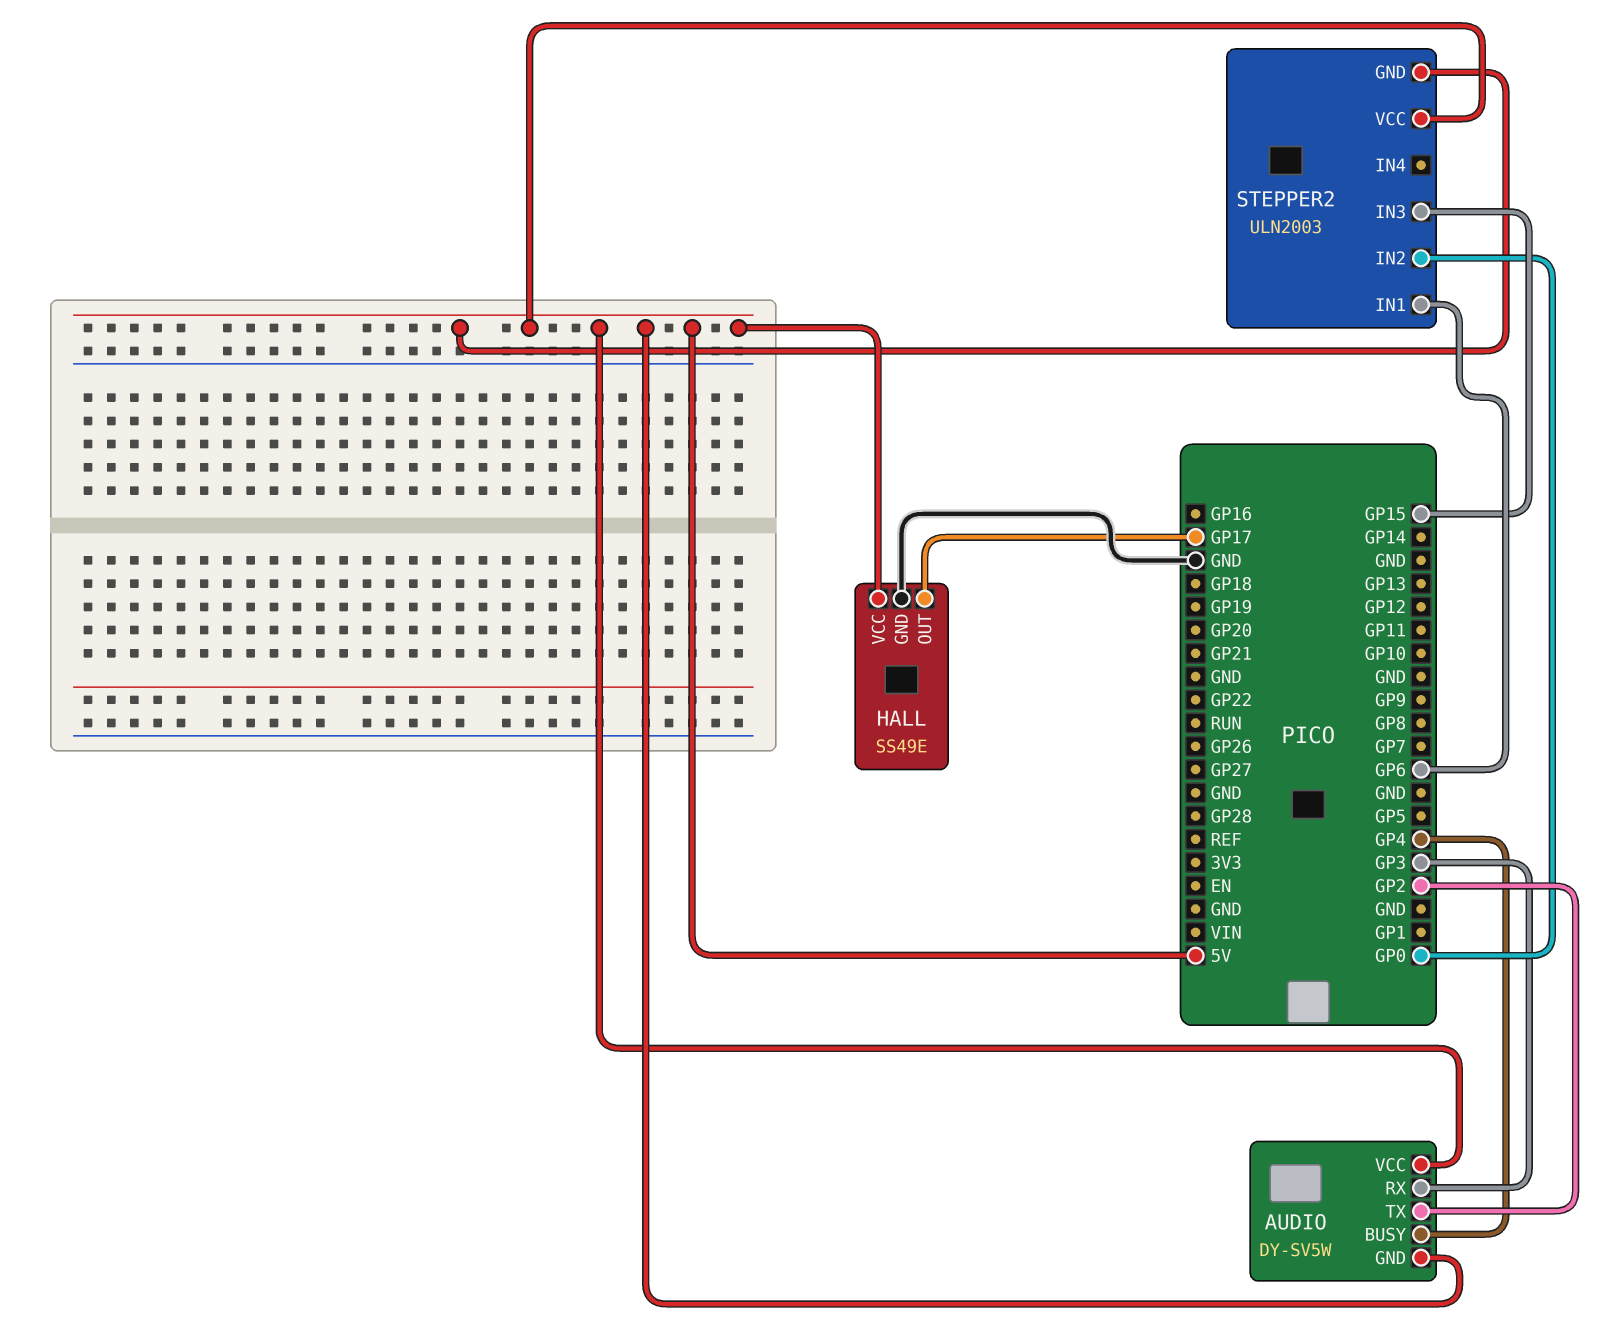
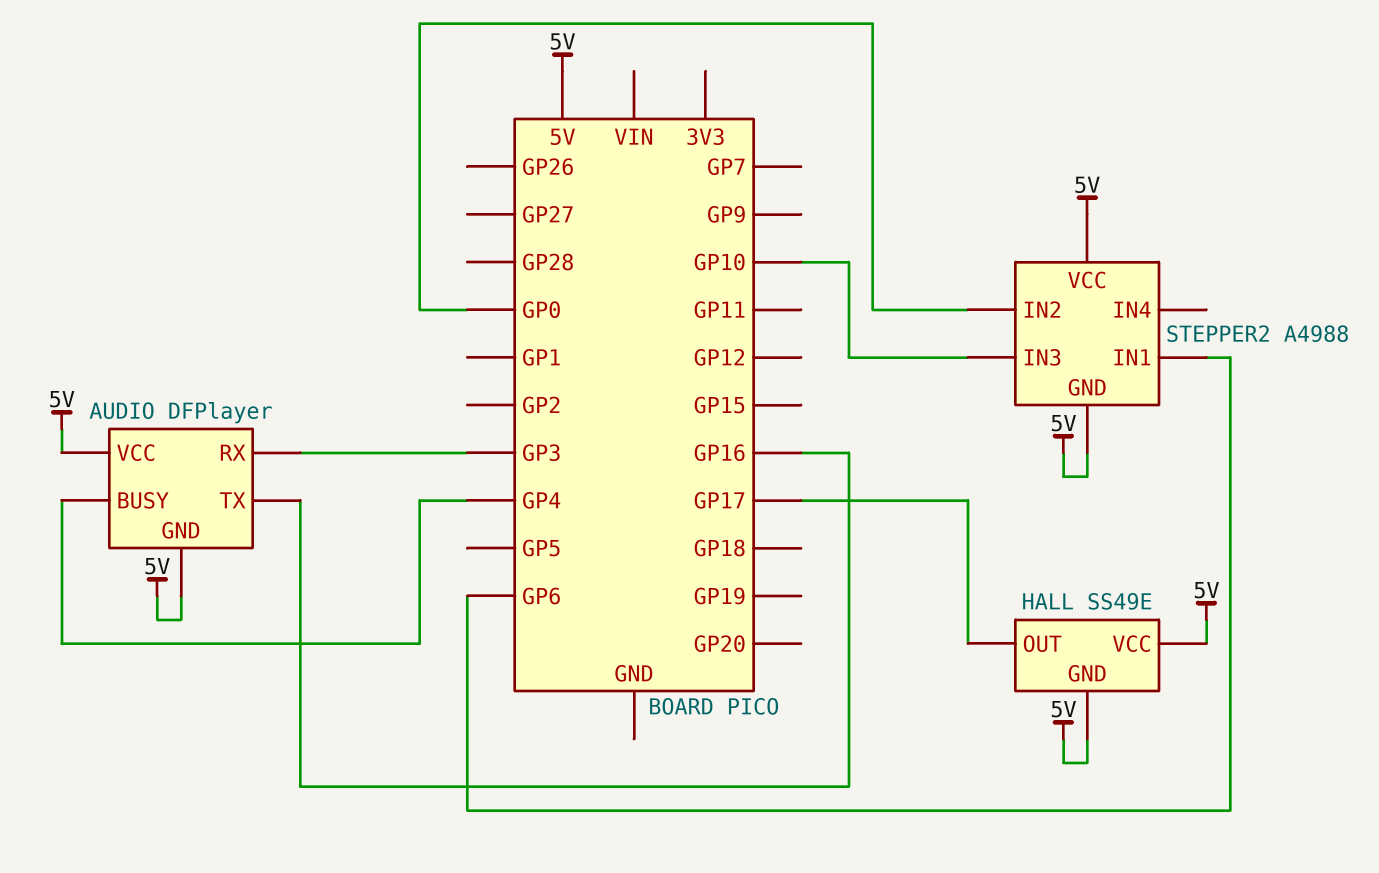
AUDIO: DY-SV5W -> DFPlayer
AUDIO pin TX: GP2 -> GP16
HALL pin GND: GND -> 5V
STEPPER2: ULN2003 -> A4988
STEPPER2 pin IN3: GP15 -> GP10

